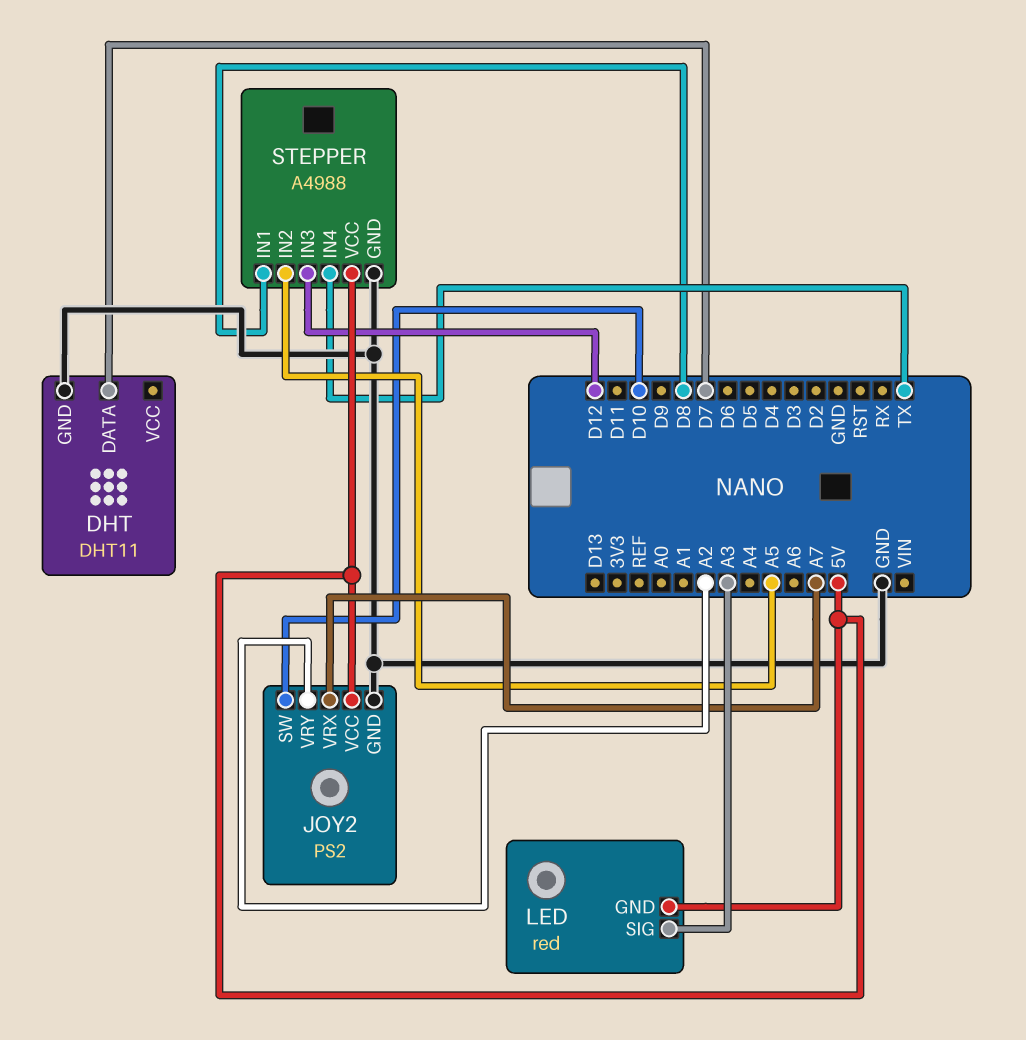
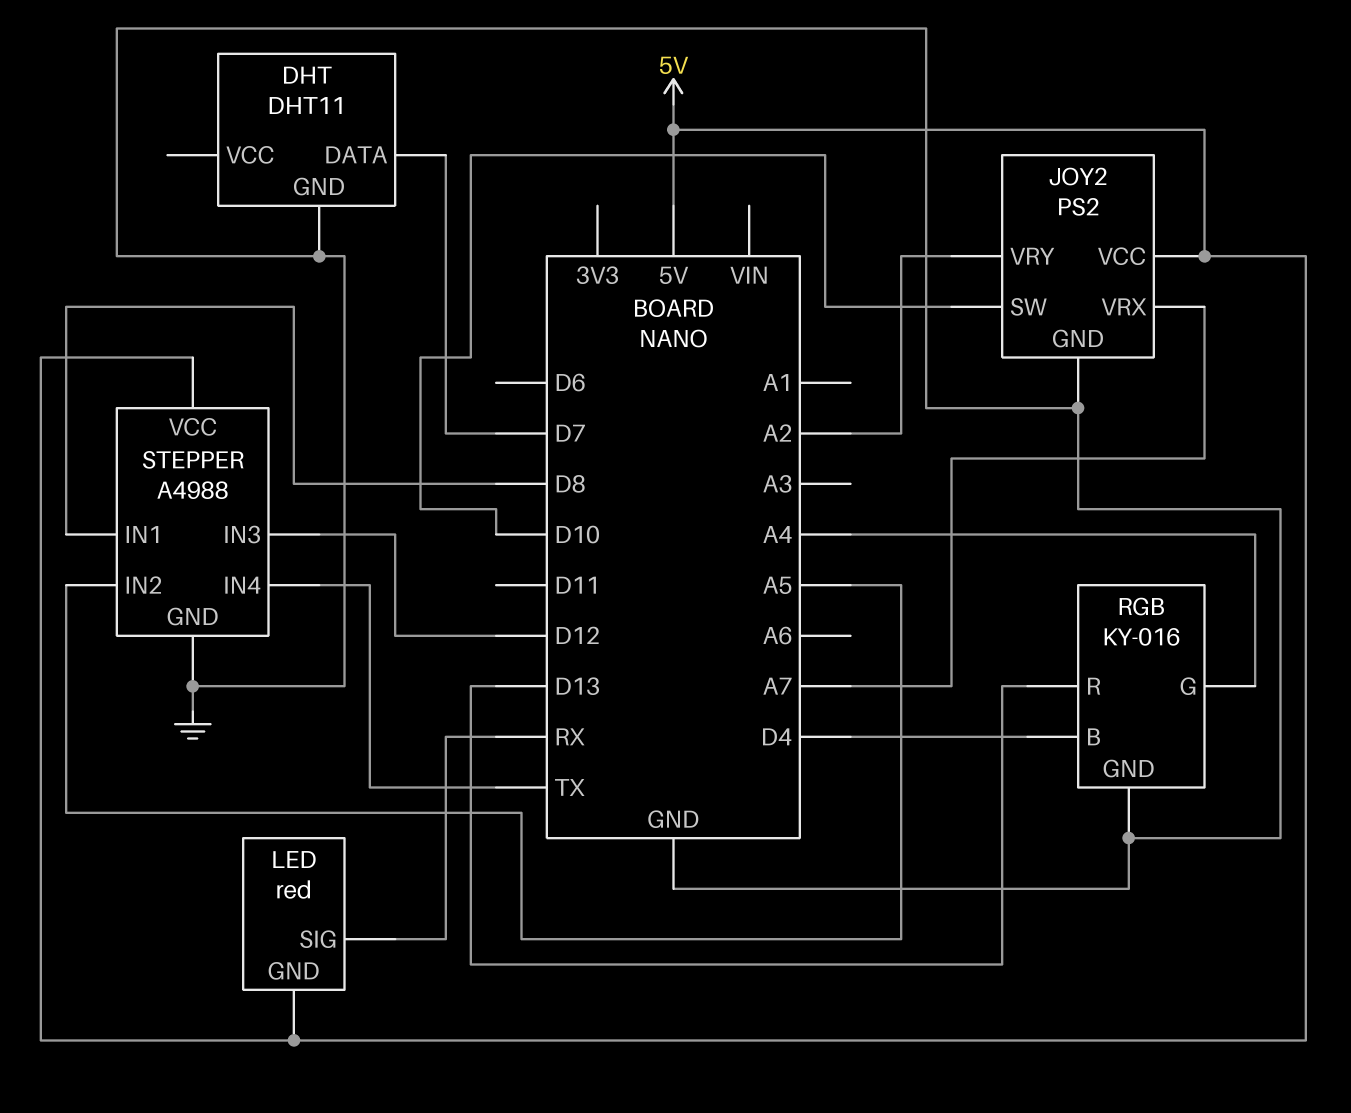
LED pin SIG: A3 -> RX
RGB: none -> KY-016
RGB pin B: none -> D4
RGB pin G: none -> A4
RGB pin GND: none -> GND
RGB pin R: none -> D13

